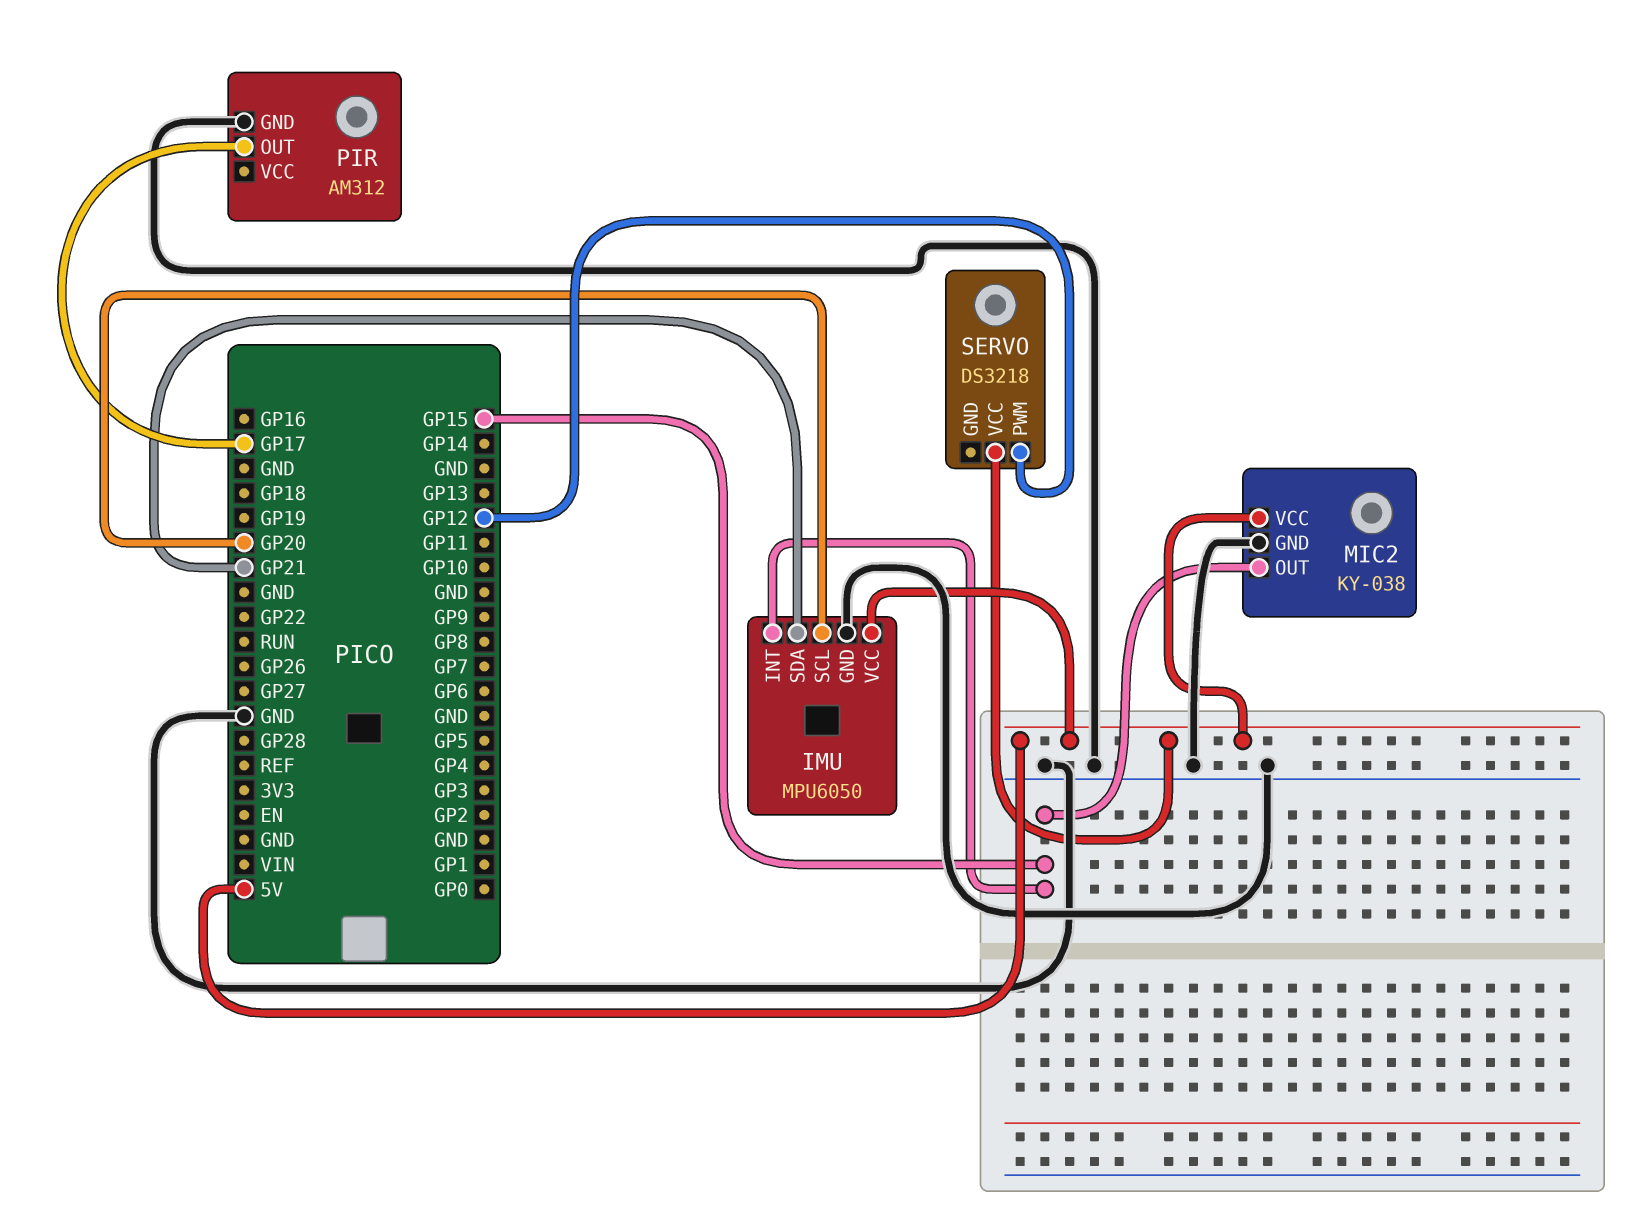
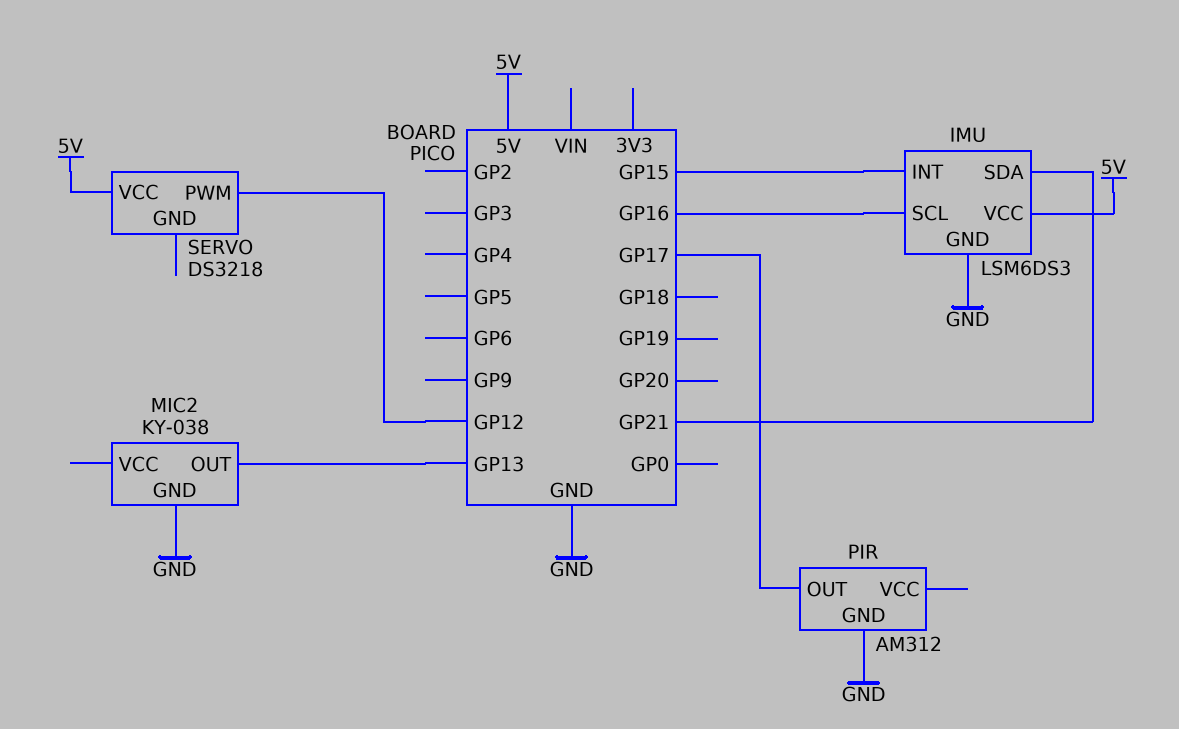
IMU: MPU6050 -> LSM6DS3
IMU pin SCL: GP20 -> GP16
MIC2 pin OUT: GP15 -> GP13
MIC2 pin VCC: 5V -> none

